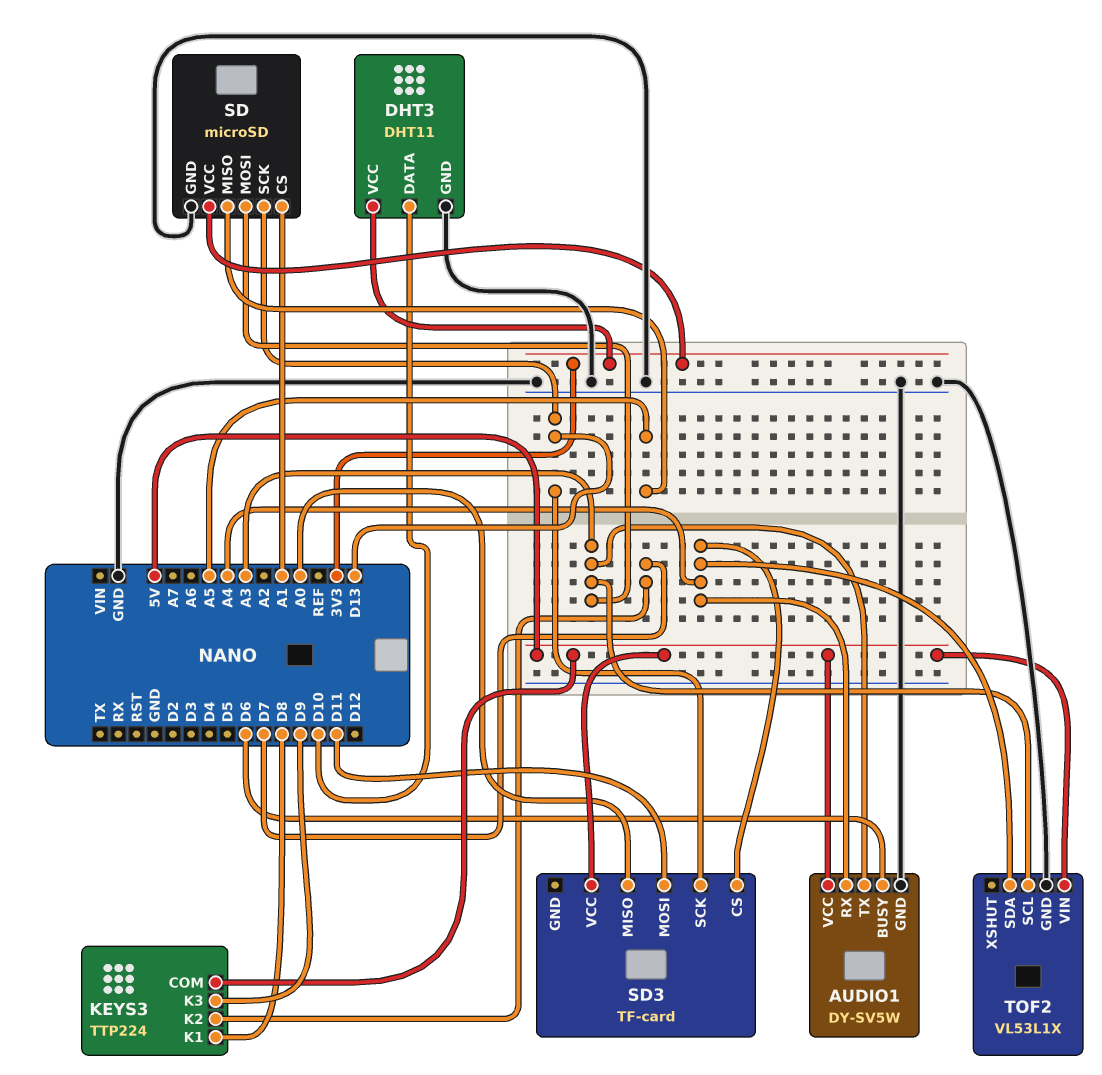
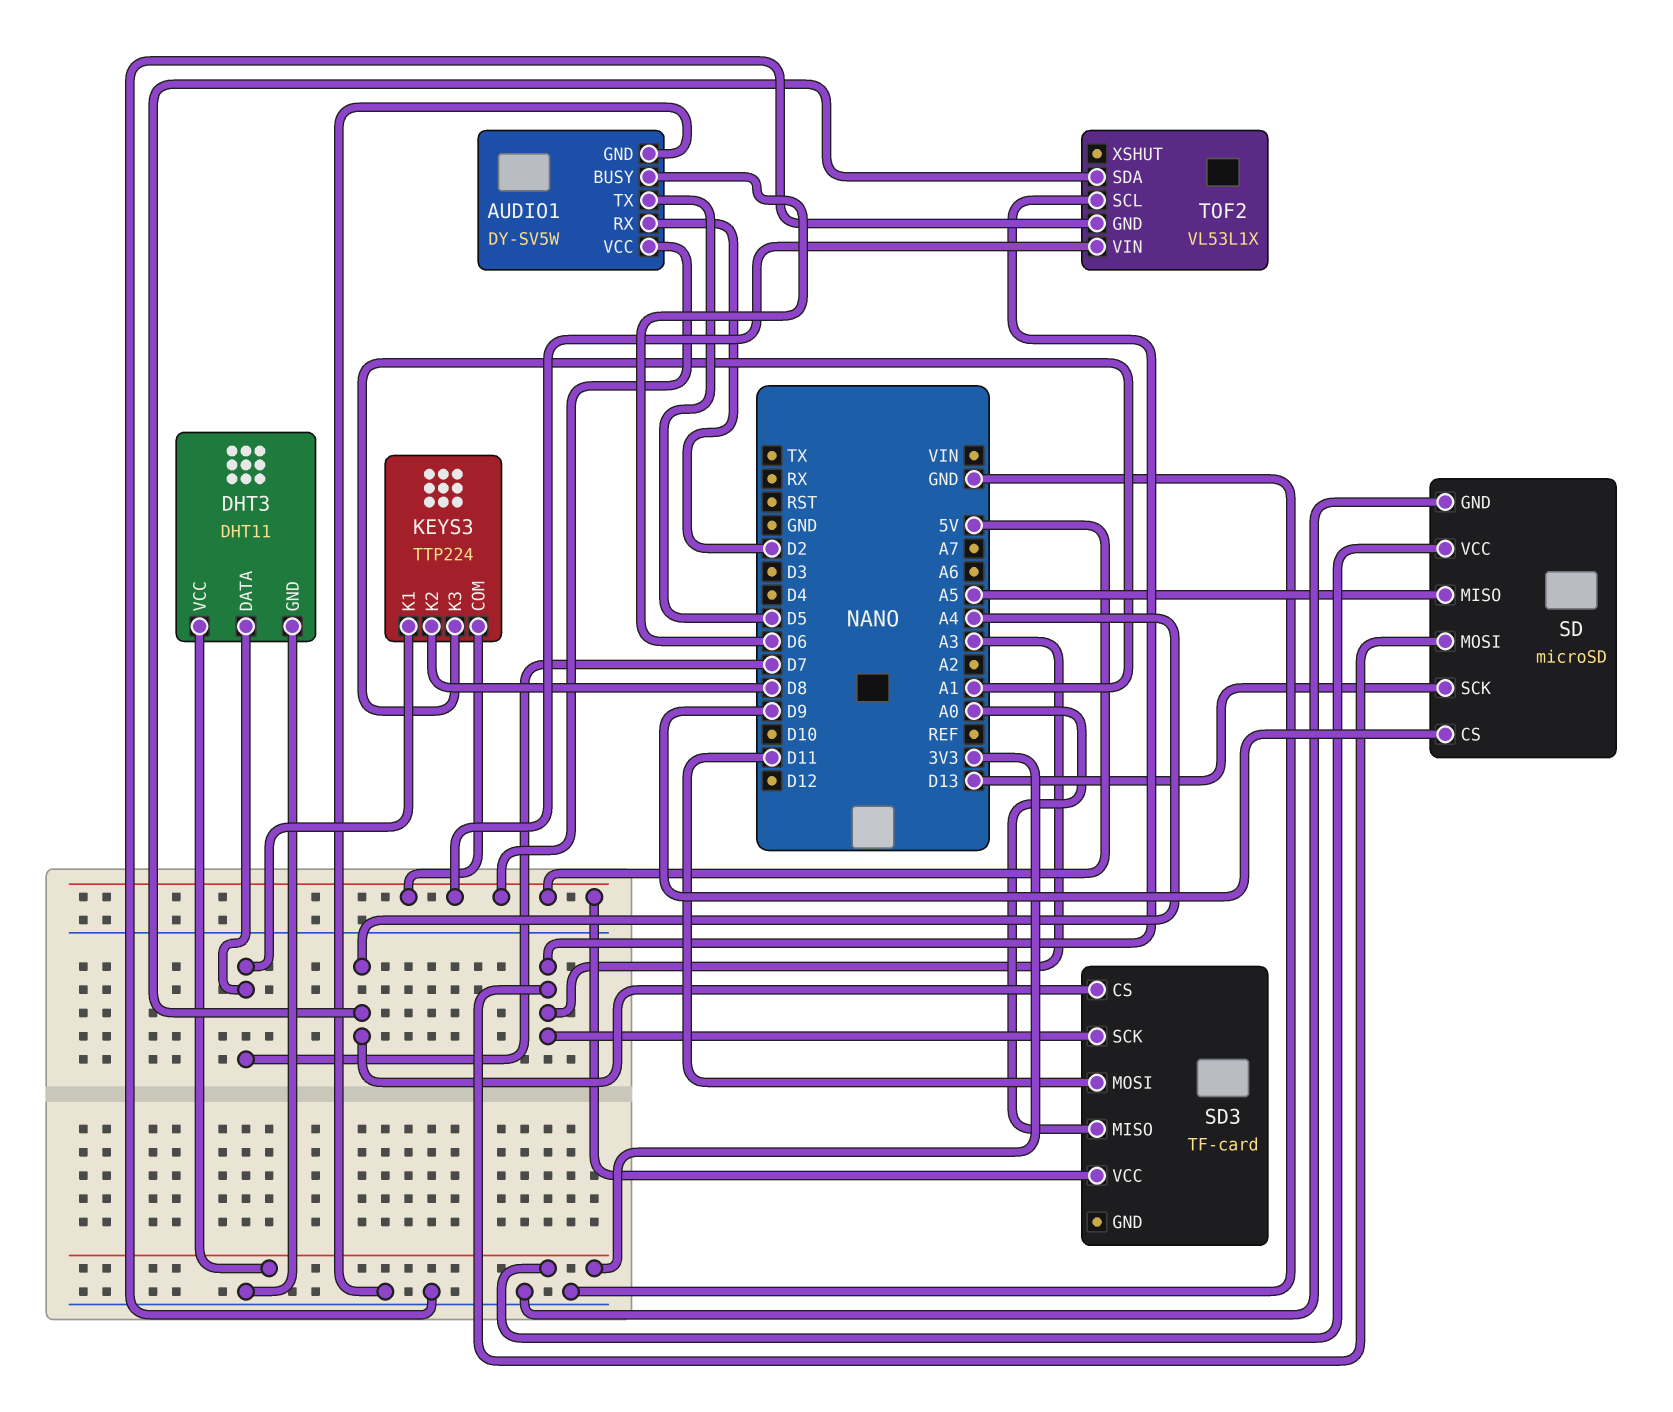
AUDIO1 pin RX: A4 -> D2
AUDIO1 pin TX: A3 -> D5
DHT3 pin DATA: D10 -> D7
KEYS3 pin K1: D8 -> D7
KEYS3 pin K2: D7 -> D8
KEYS3 pin K3: D9 -> A1
SD pin CS: A1 -> D9
SD3 pin SCK: D13 -> A3

